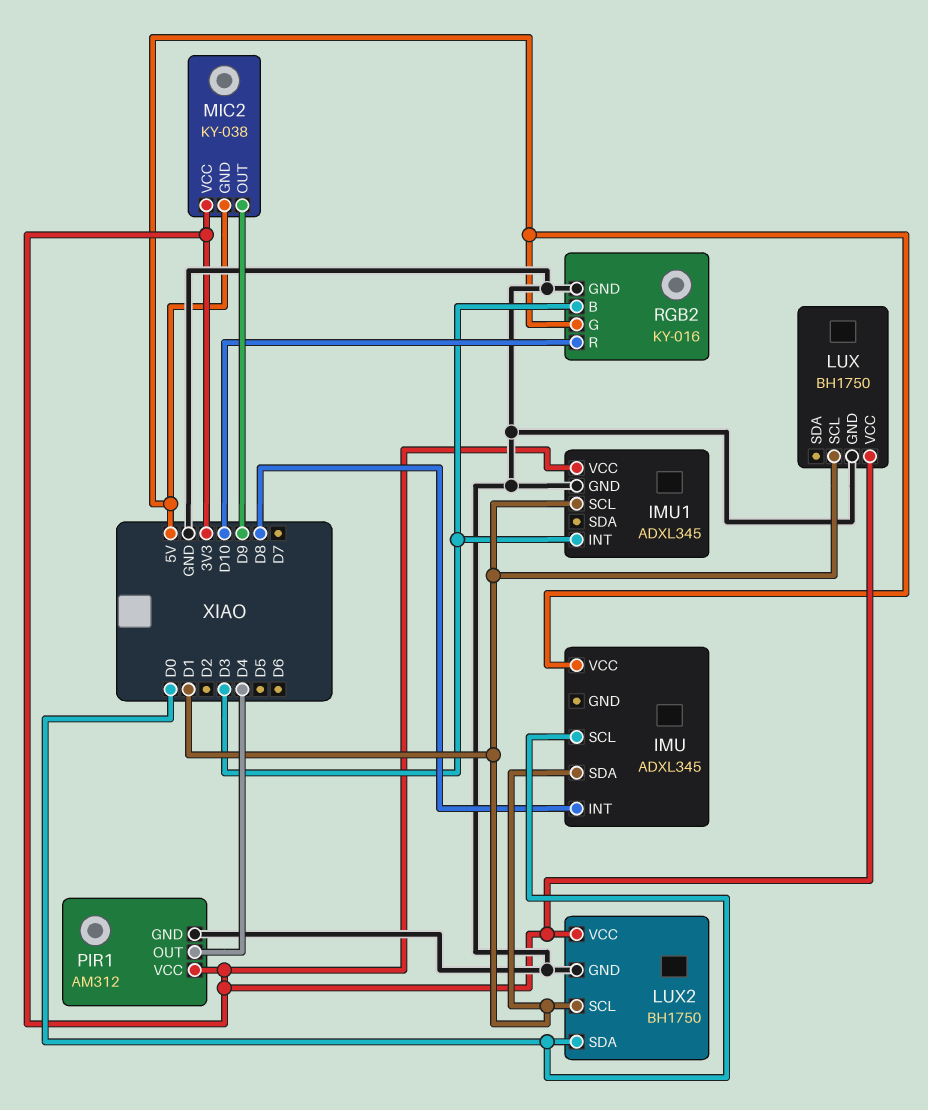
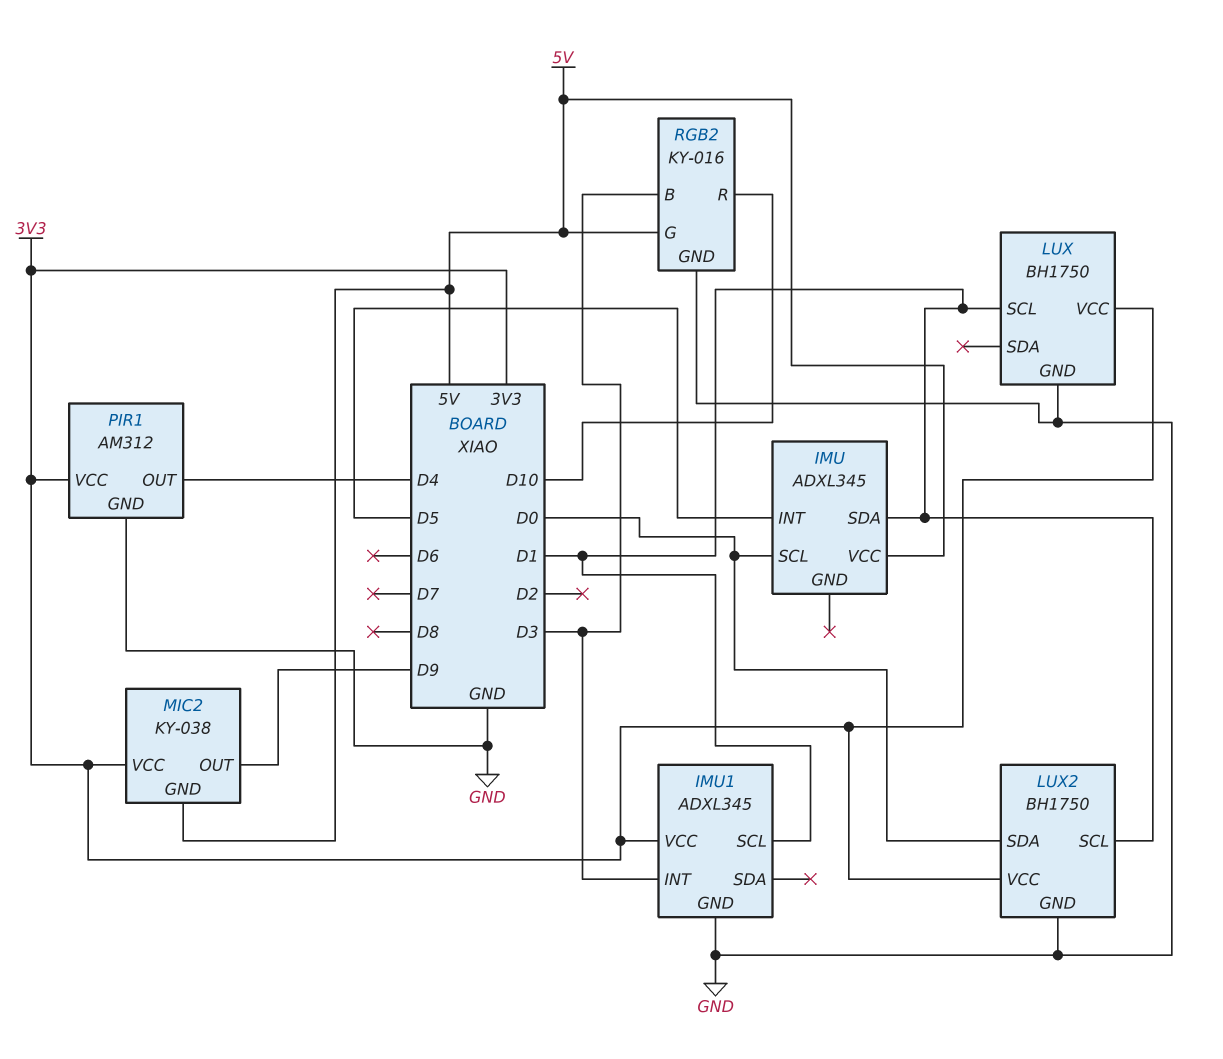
IMU pin INT: D8 -> D5

